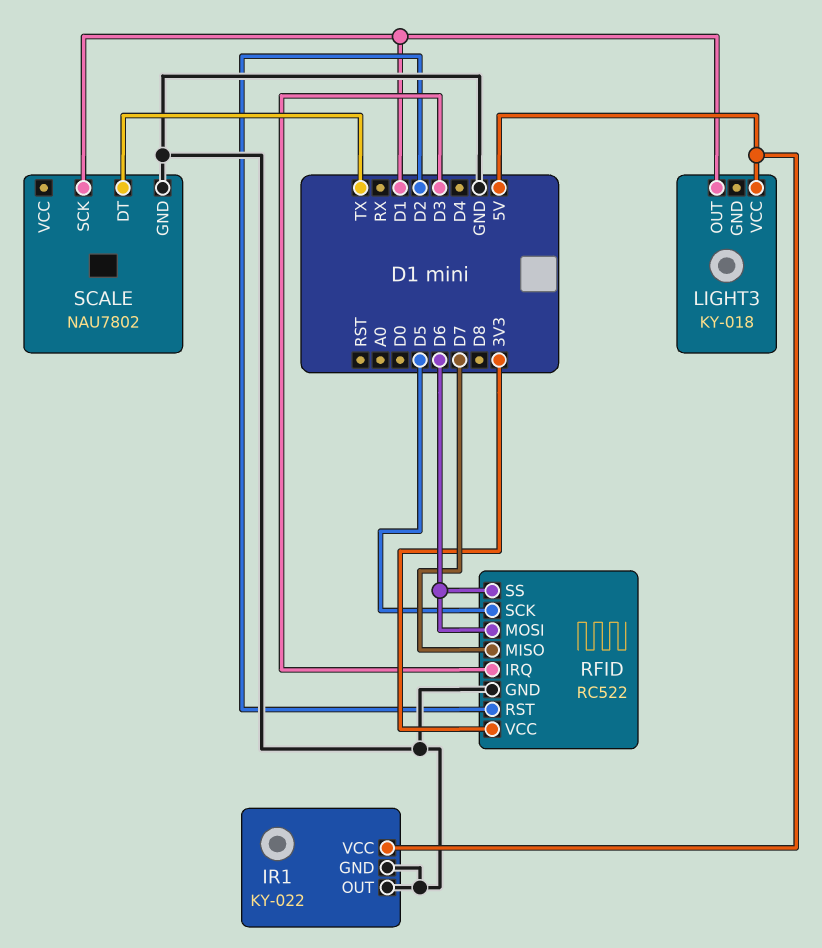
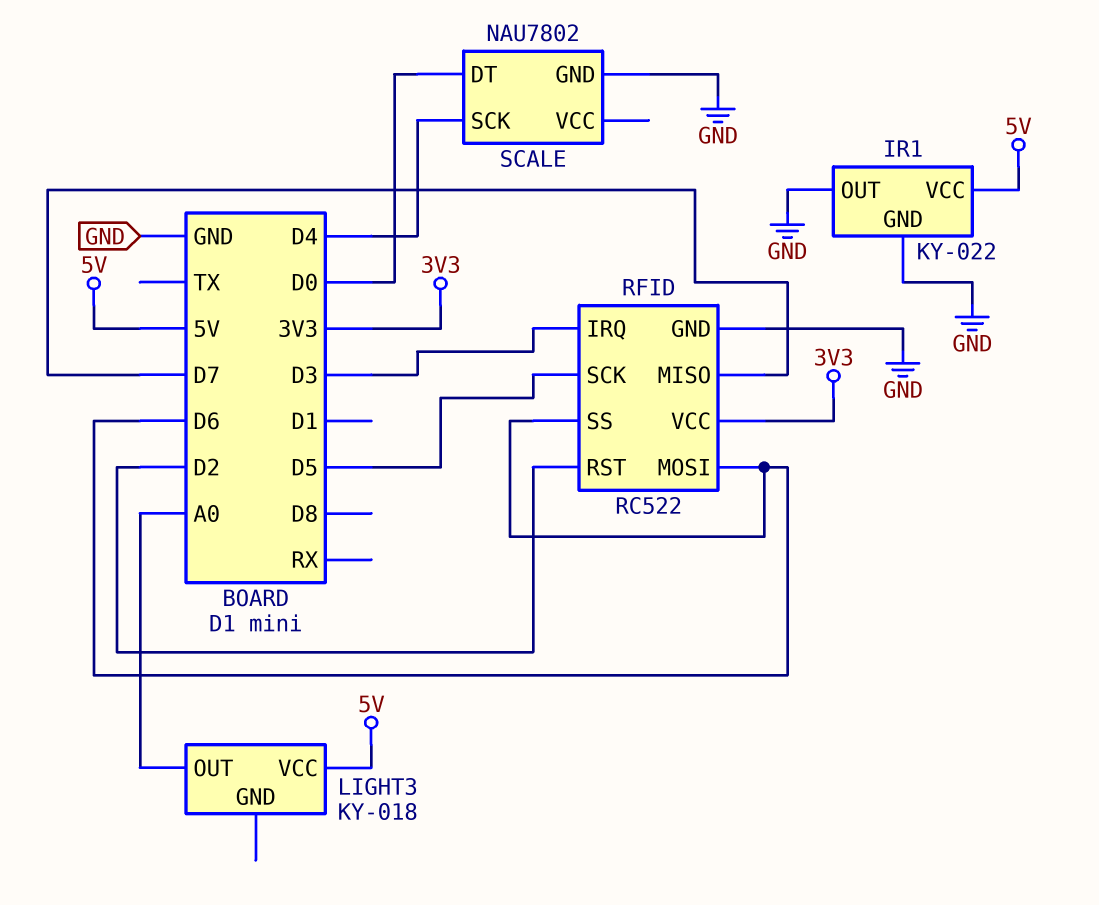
LIGHT3 pin OUT: D1 -> A0
SCALE pin DT: TX -> D0
SCALE pin SCK: D1 -> D4

